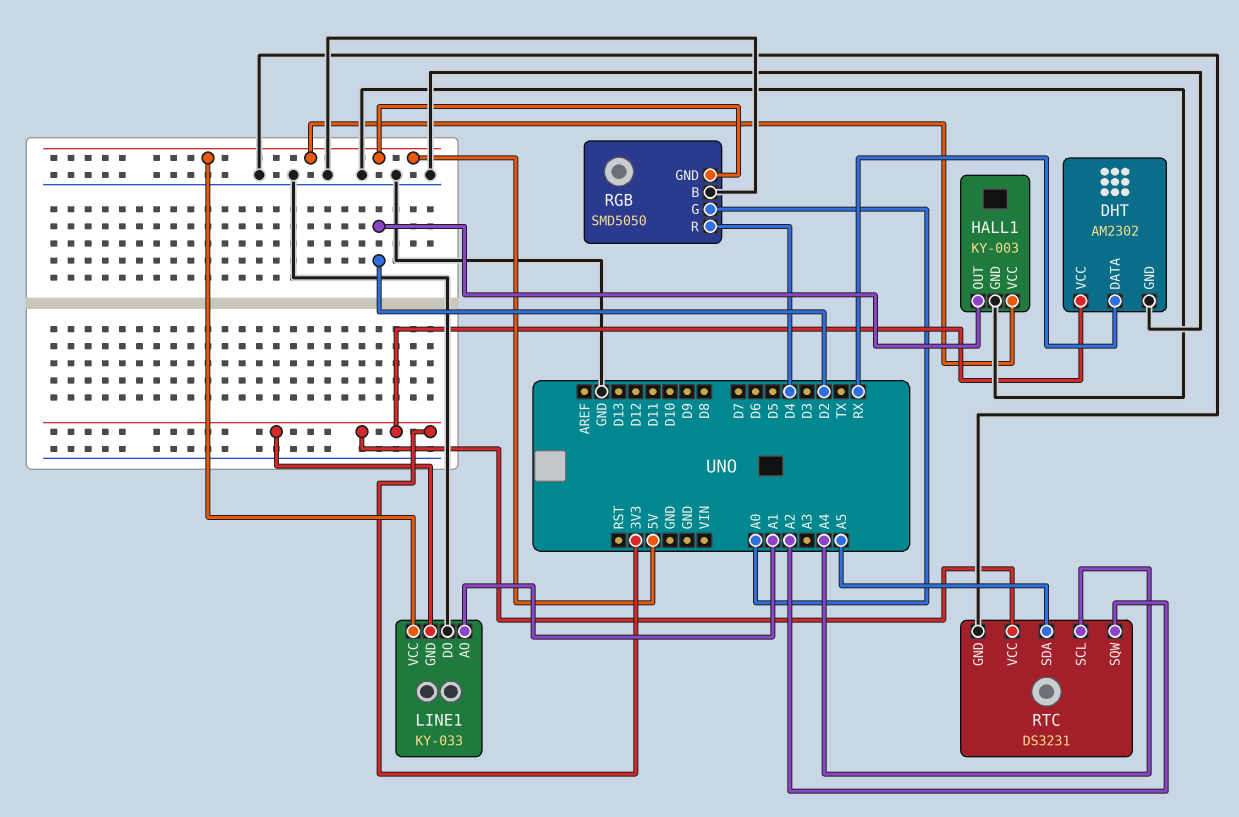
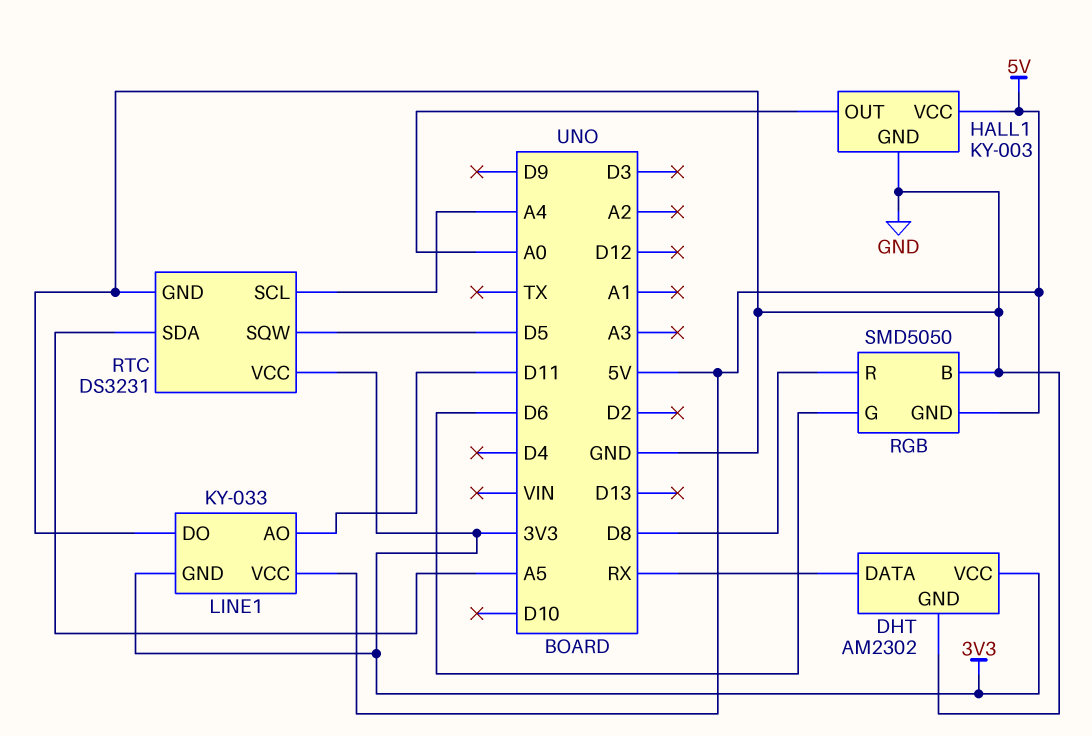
HALL1 pin OUT: D2 -> A0
LINE1 pin AO: A1 -> D11
RGB pin G: A0 -> D6
RGB pin R: D4 -> D8
RTC pin SQW: A2 -> D5

